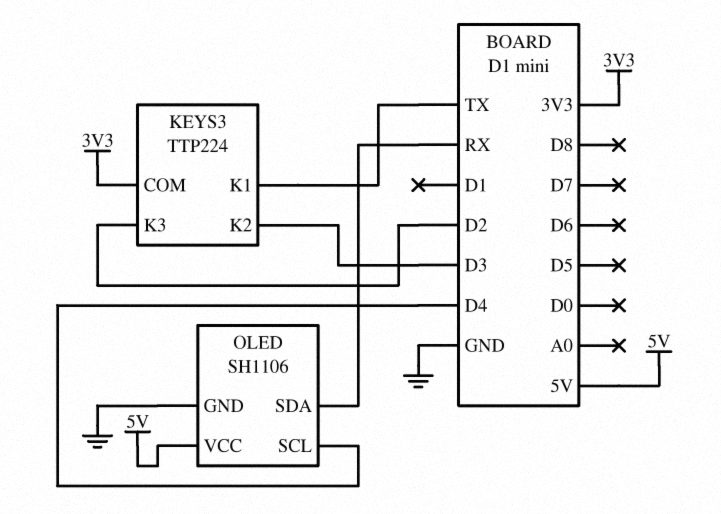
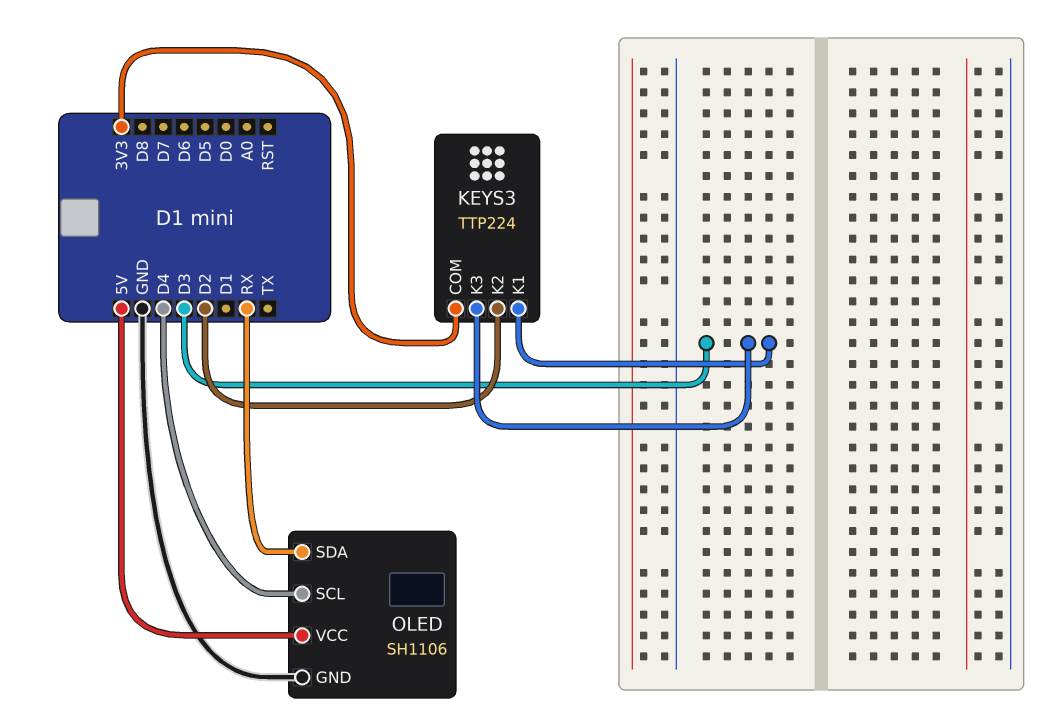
KEYS3 pin K1: TX -> D3
KEYS3 pin K2: D3 -> D2
KEYS3 pin K3: D2 -> D3

